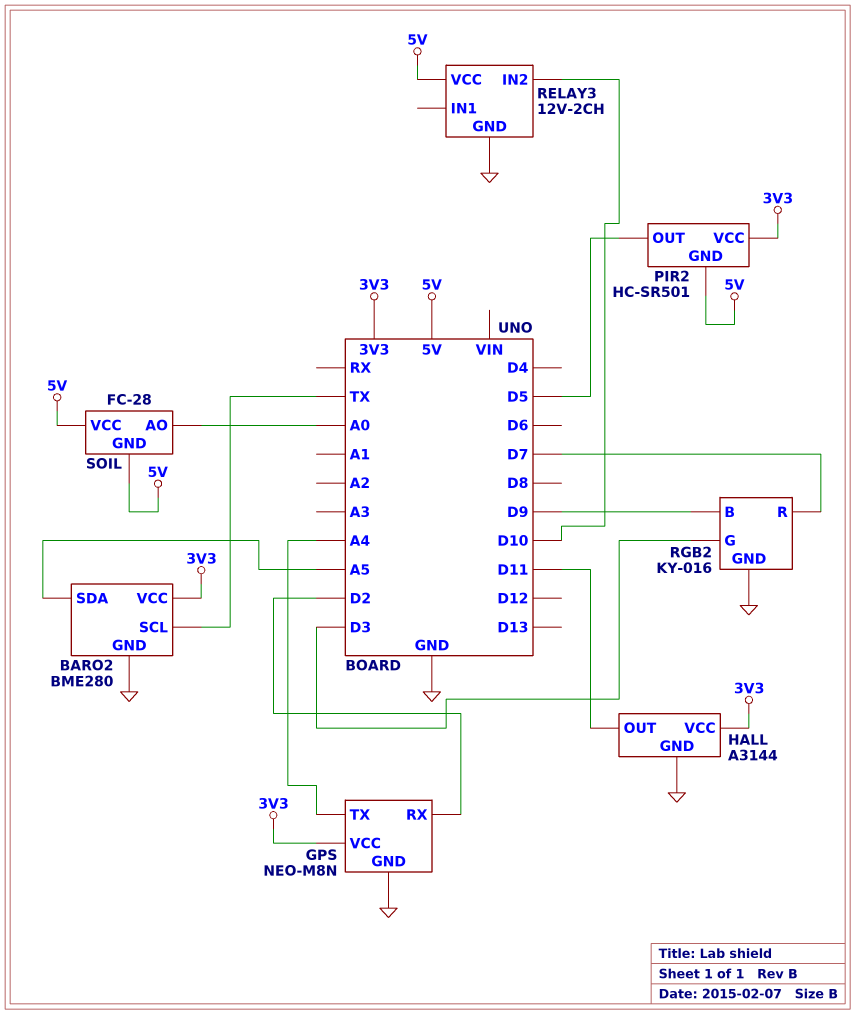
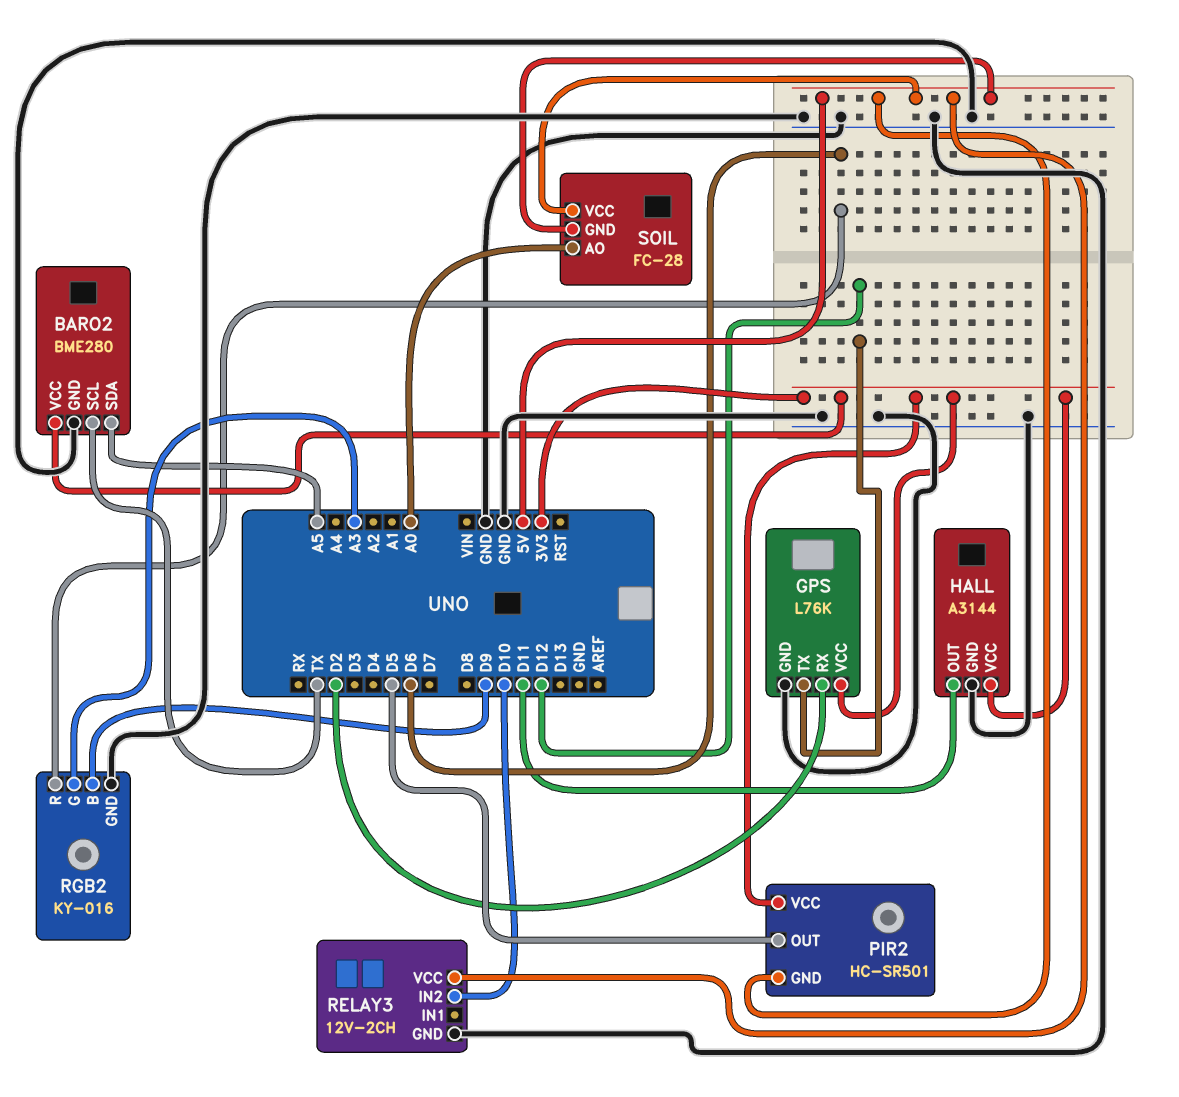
GPS: NEO-M8N -> L76K
GPS pin TX: A4 -> D12
RGB2 pin G: D3 -> A3
RGB2 pin R: D7 -> D6

